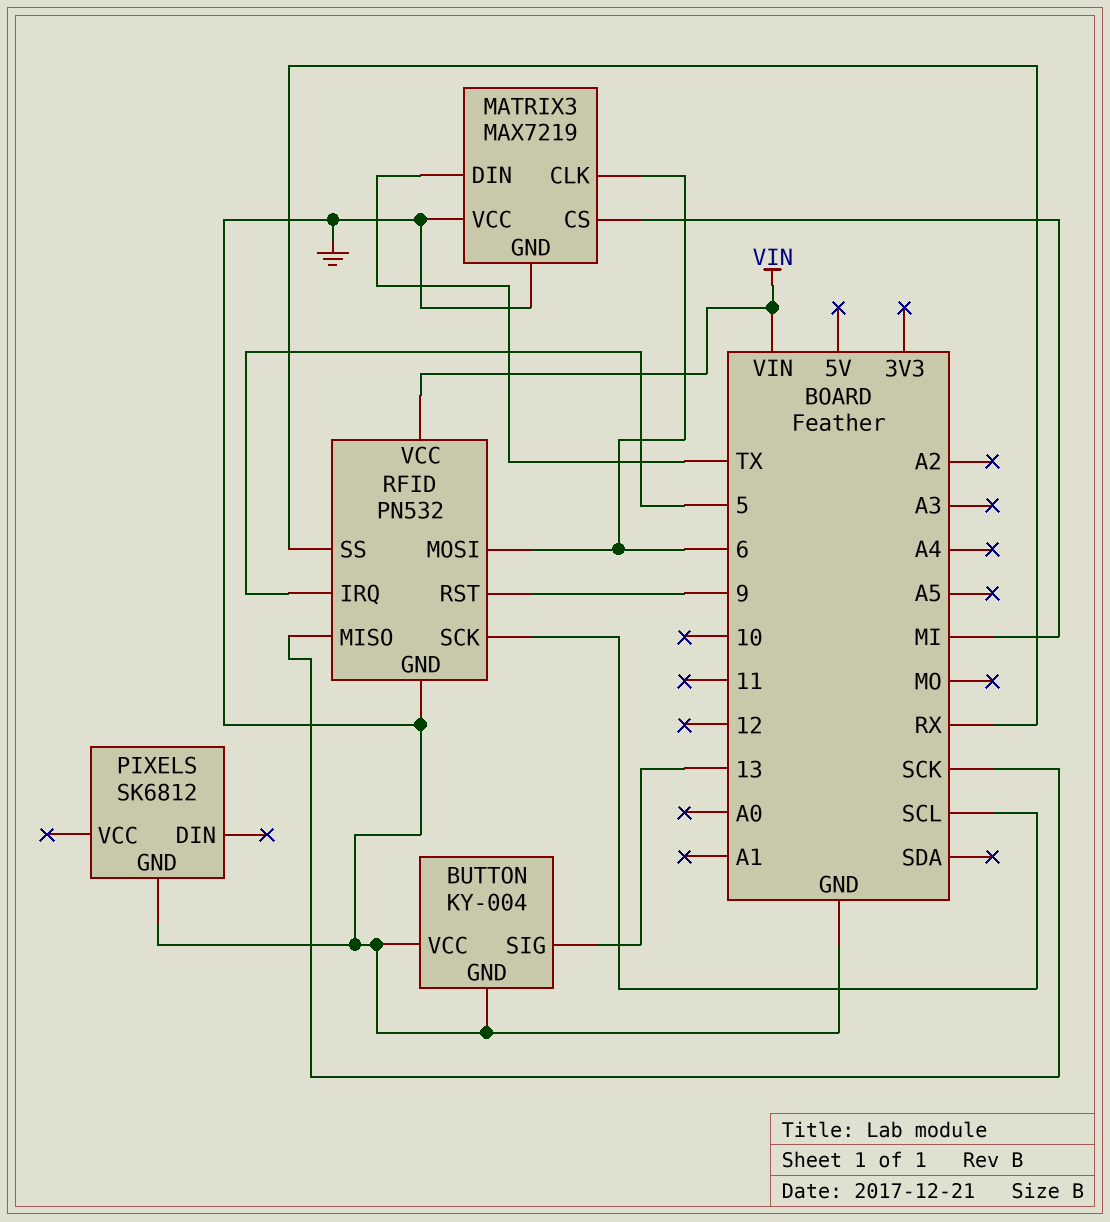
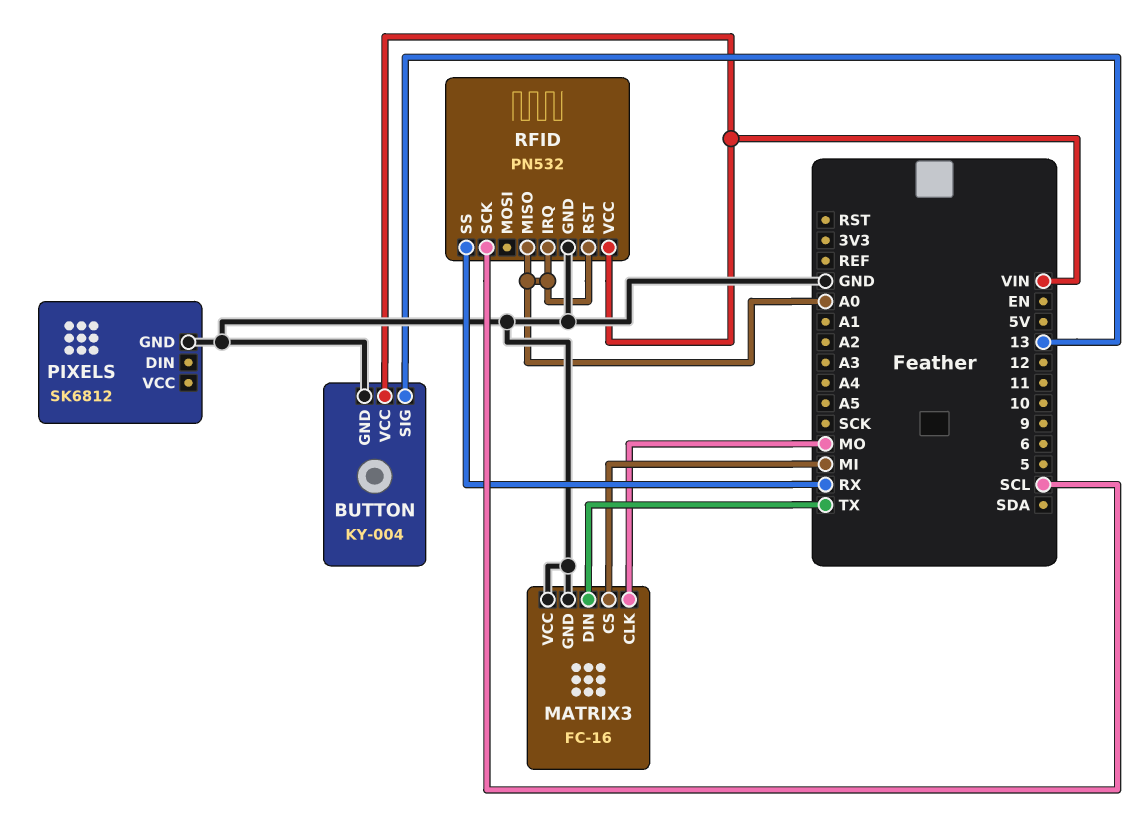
BUTTON pin VCC: GND -> VIN
MATRIX3: MAX7219 -> FC-16
MATRIX3 pin CLK: 6 -> MO
RFID pin IRQ: 5 -> A0
RFID pin MISO: SCK -> A0
RFID pin MOSI: 6 -> none
RFID pin RST: 9 -> A0

